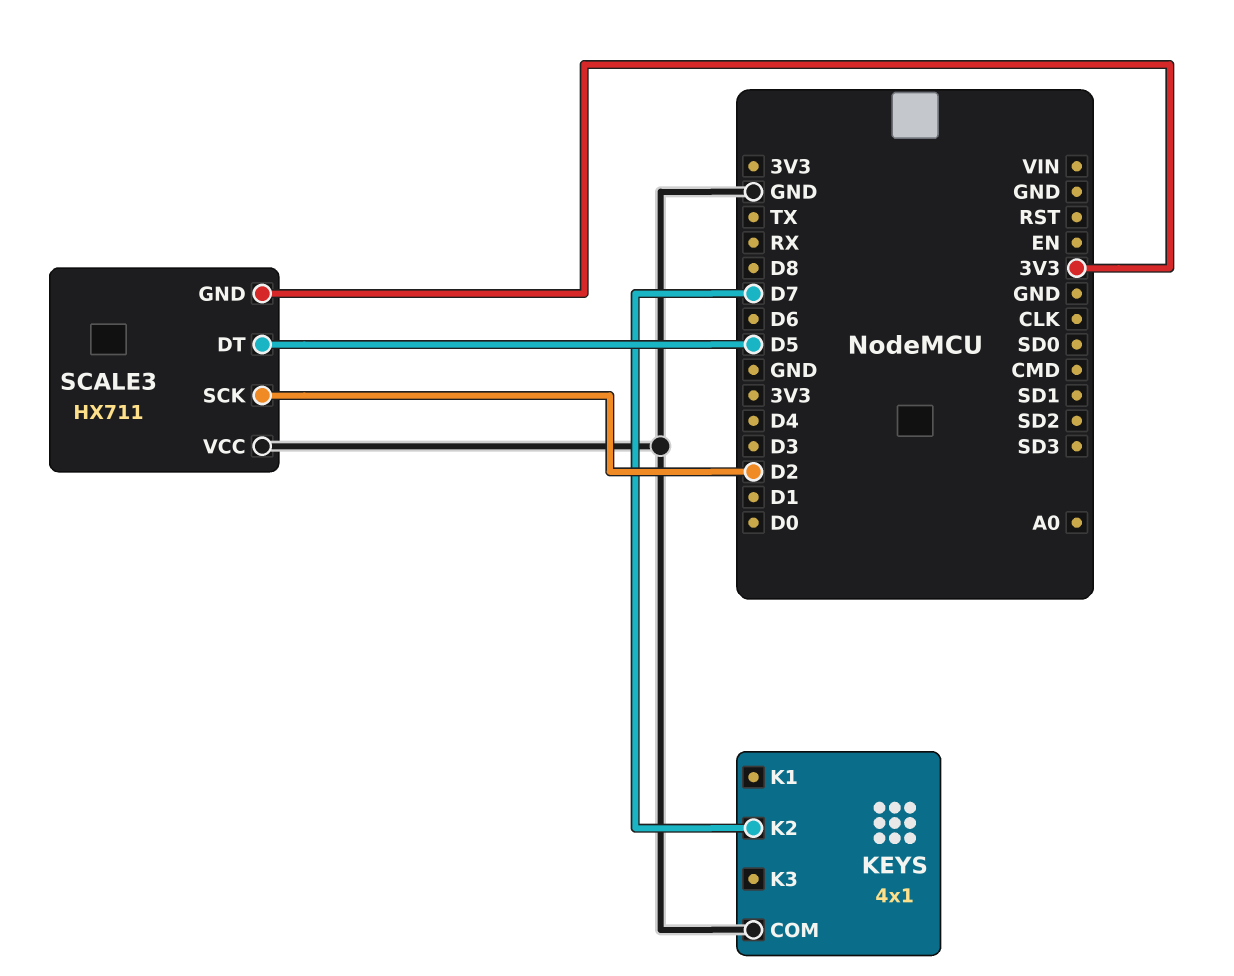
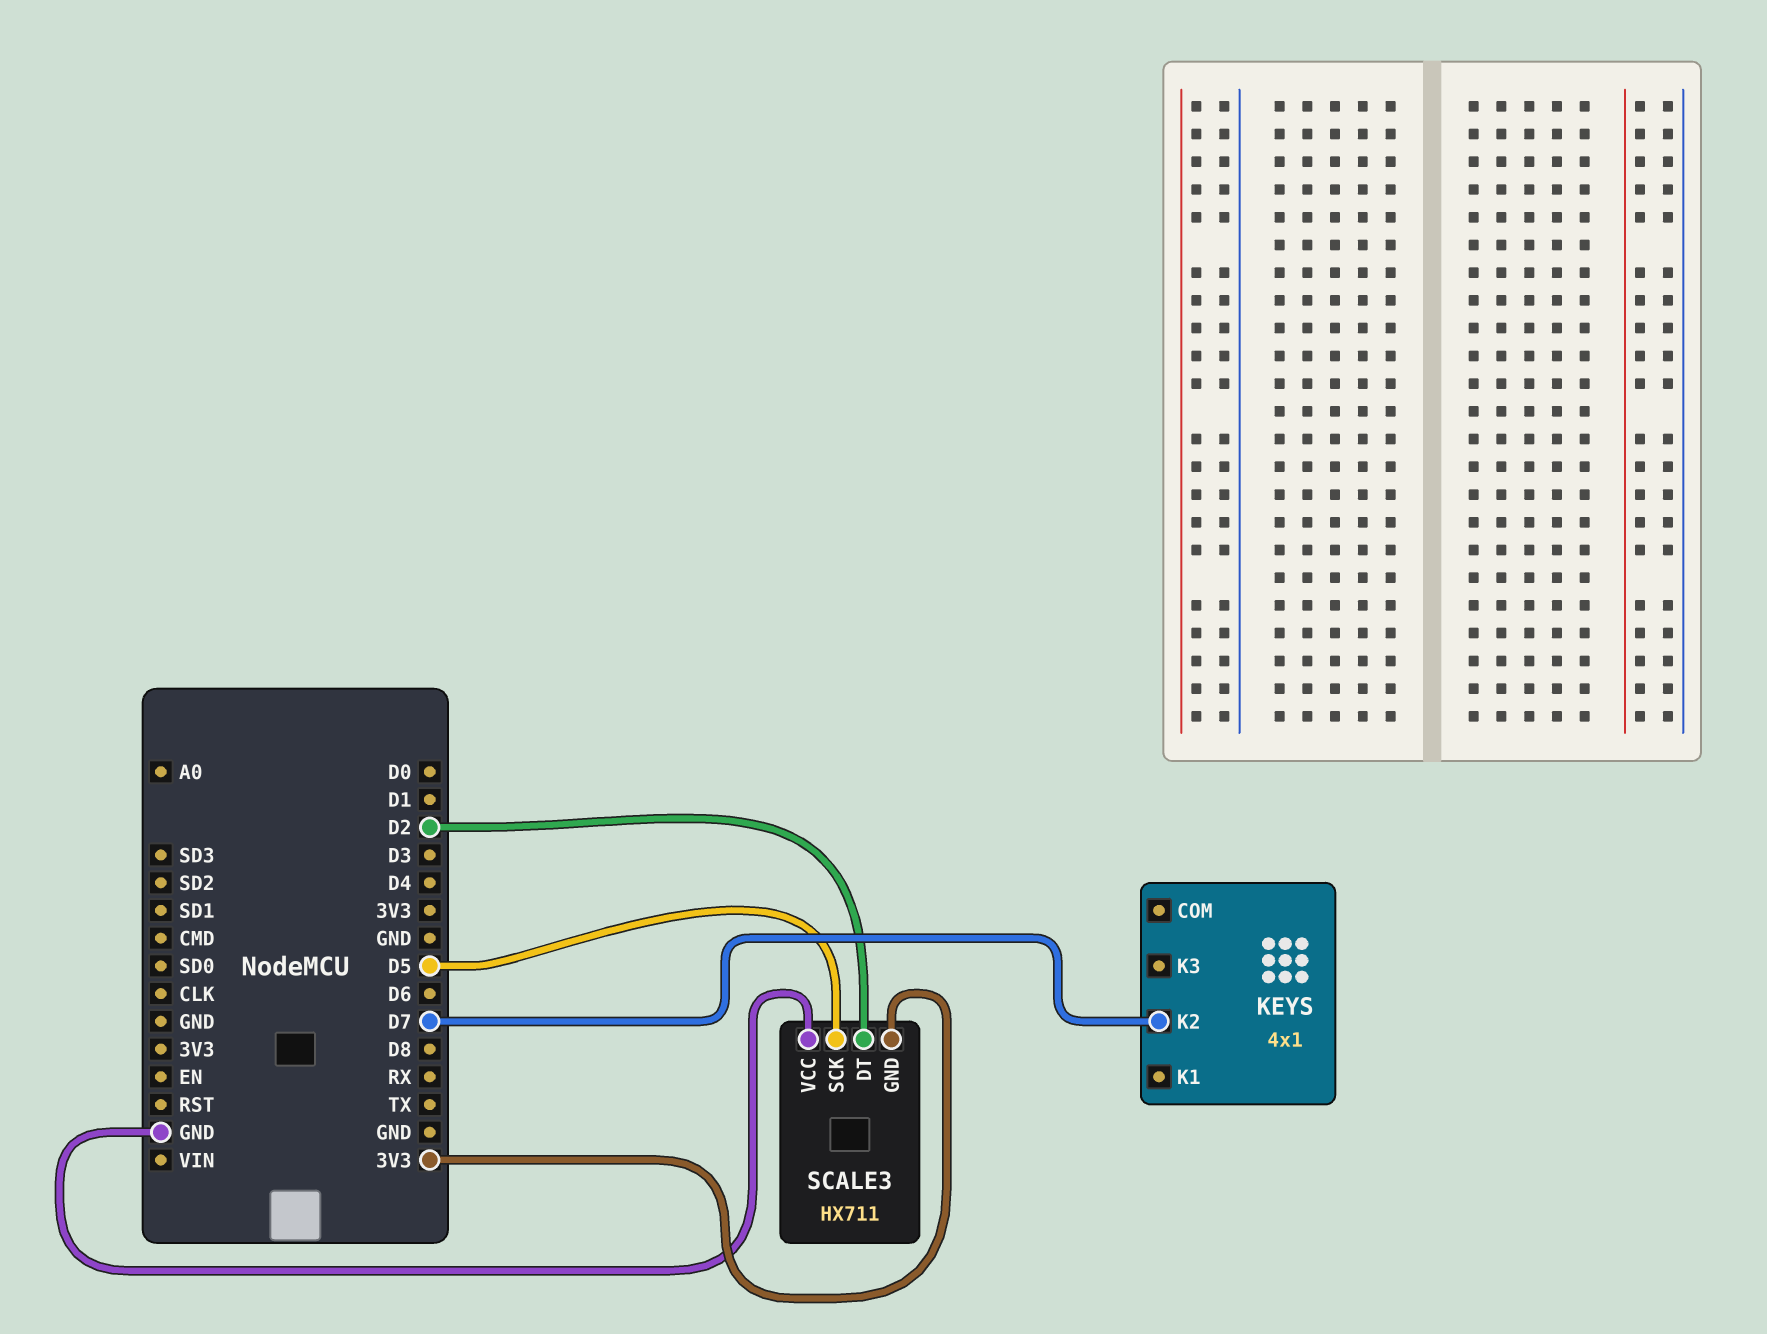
KEYS pin COM: GND -> none
SCALE3 pin DT: D5 -> D2
SCALE3 pin SCK: D2 -> D5

